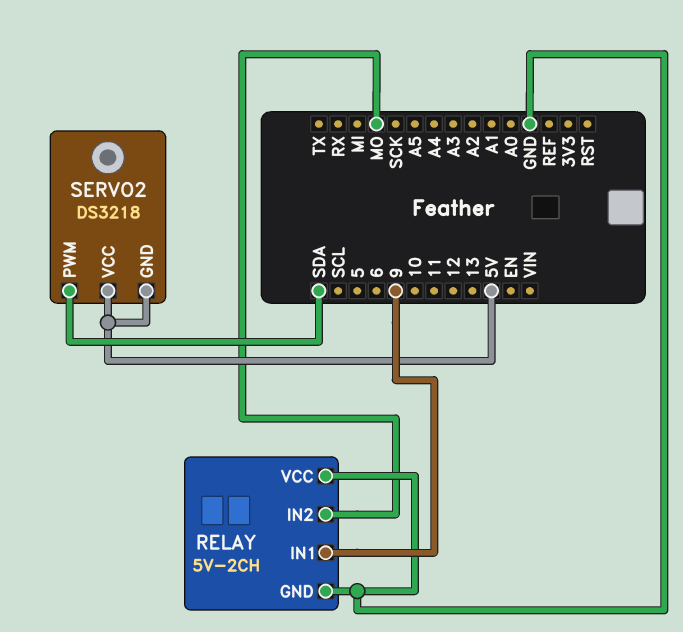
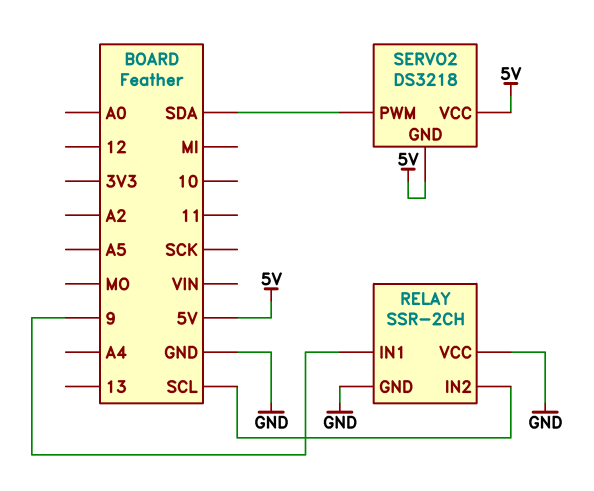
RELAY: 5V-2CH -> SSR-2CH
RELAY pin IN2: MO -> SCL

